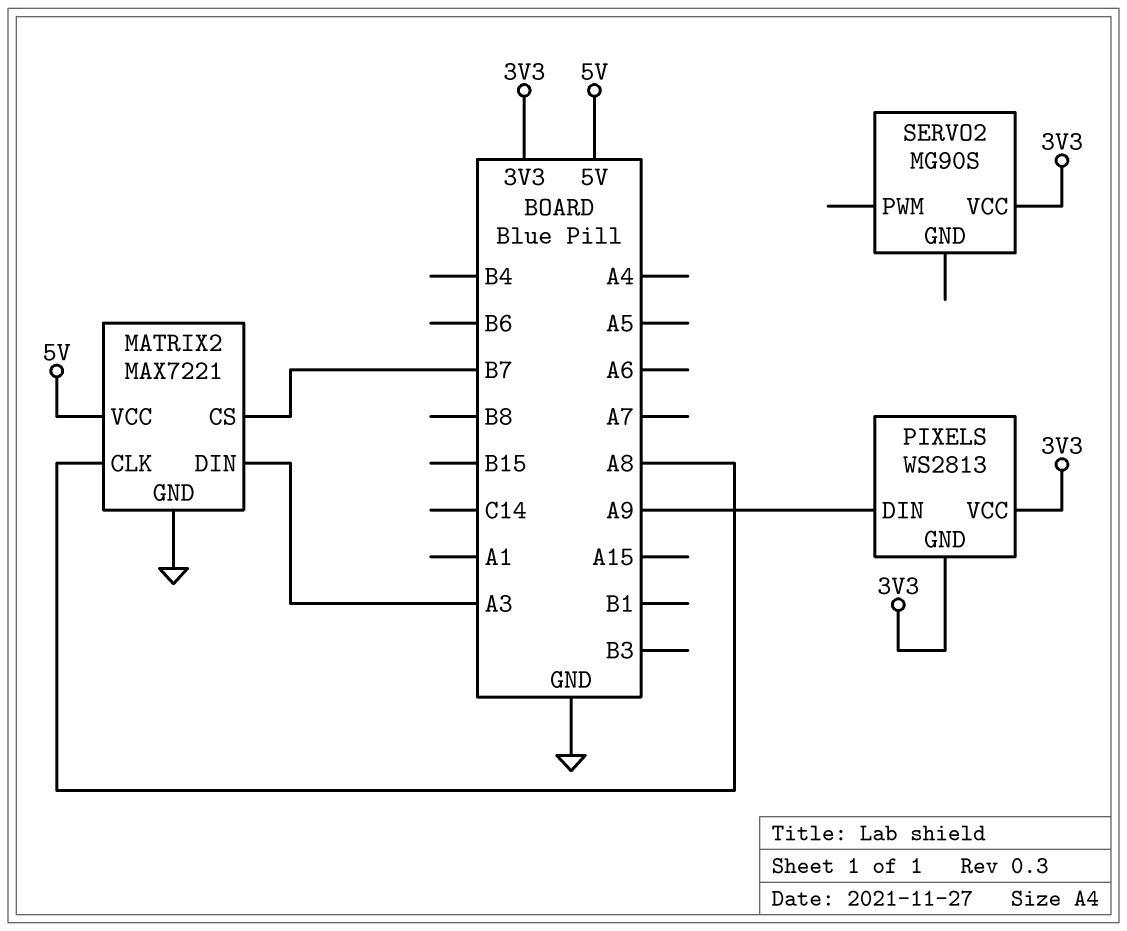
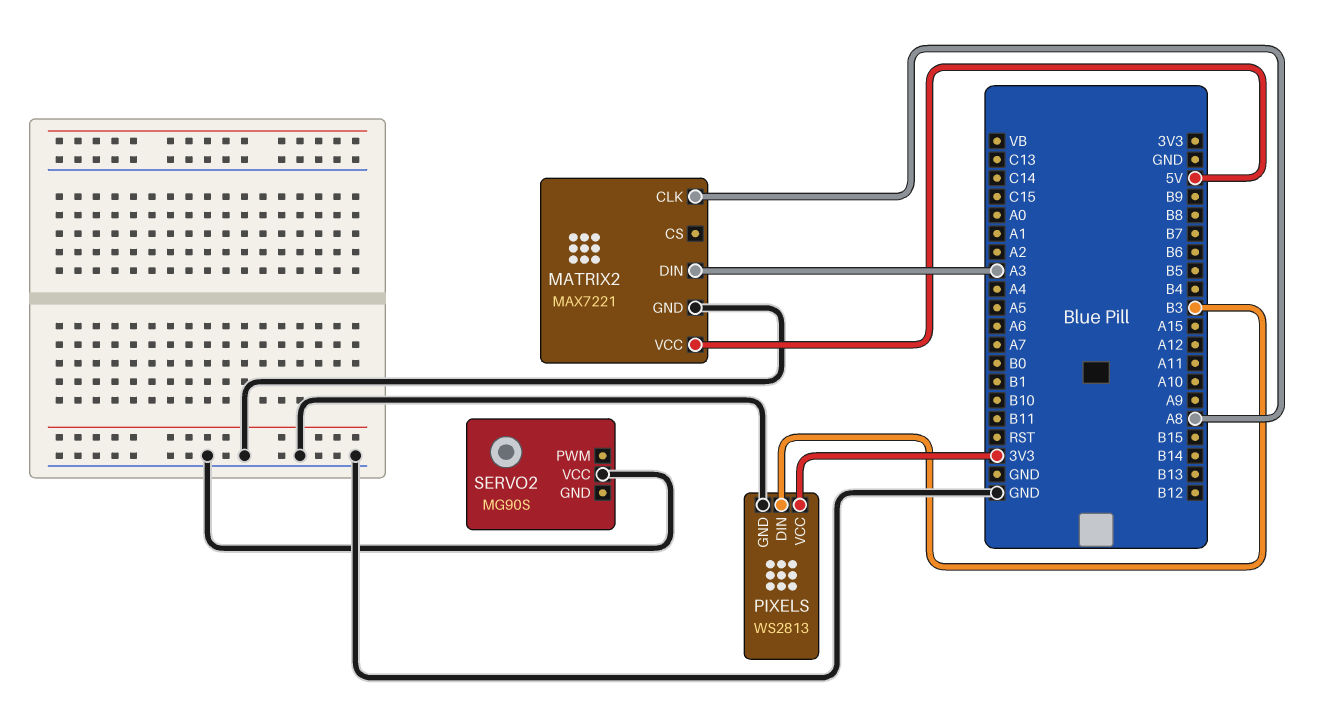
MATRIX2 pin CS: B7 -> none
PIXELS pin DIN: A9 -> B3
PIXELS pin GND: 3V3 -> GND
SERVO2 pin VCC: 3V3 -> GND

